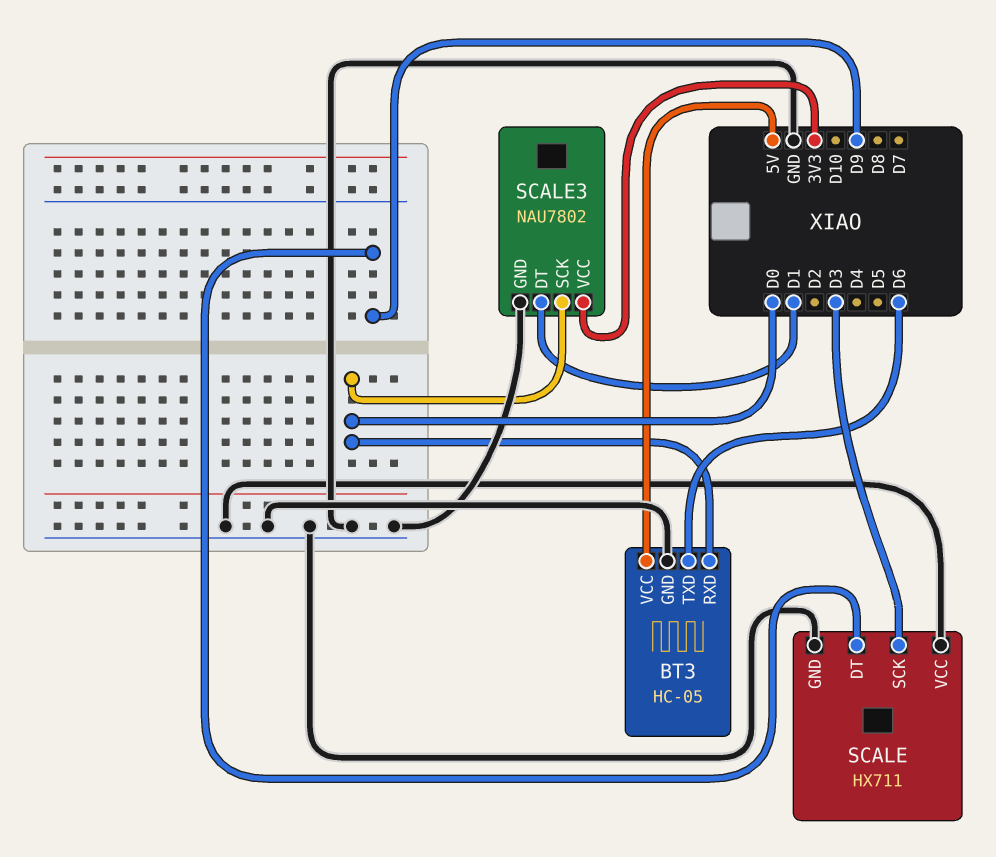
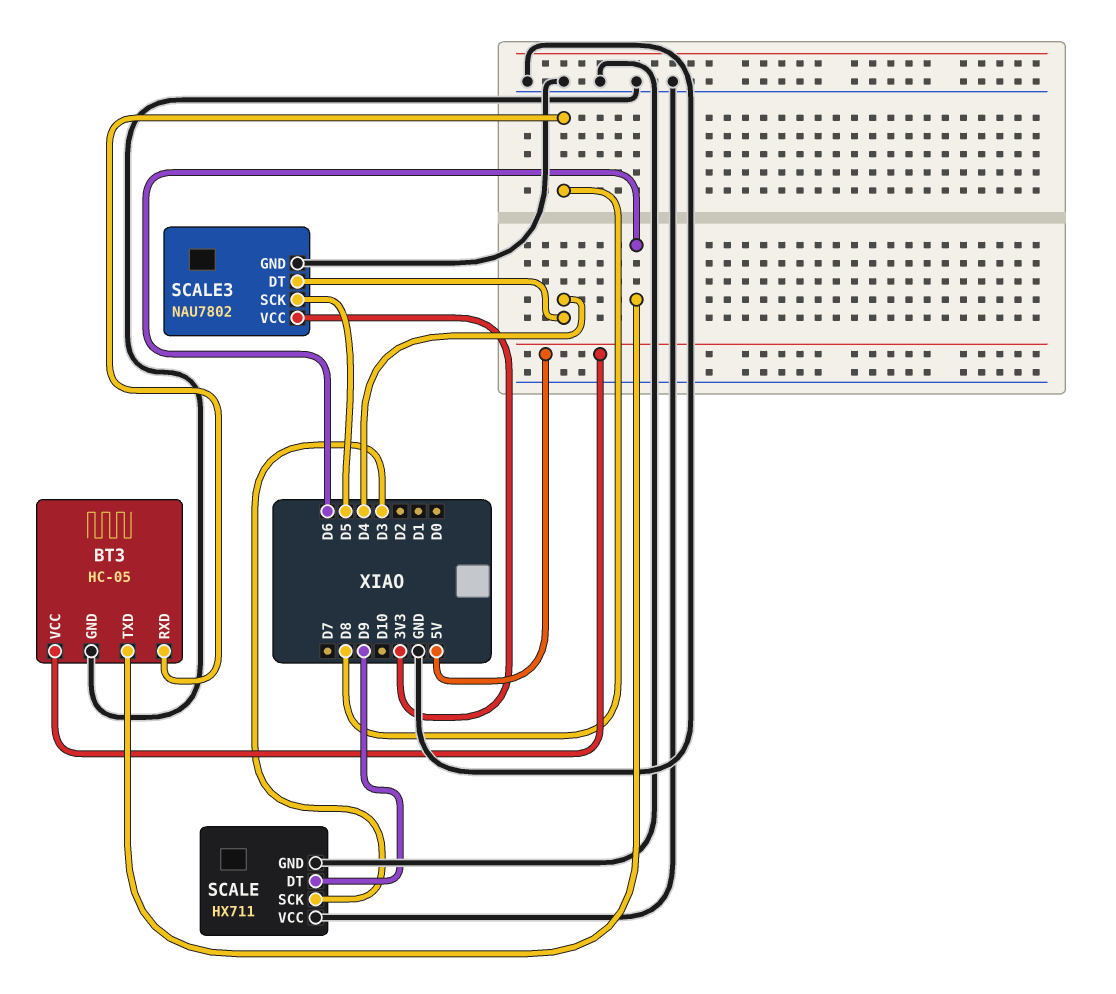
BT3 pin RXD: D0 -> D8
SCALE3 pin DT: D1 -> D4
SCALE3 pin SCK: D0 -> D5

